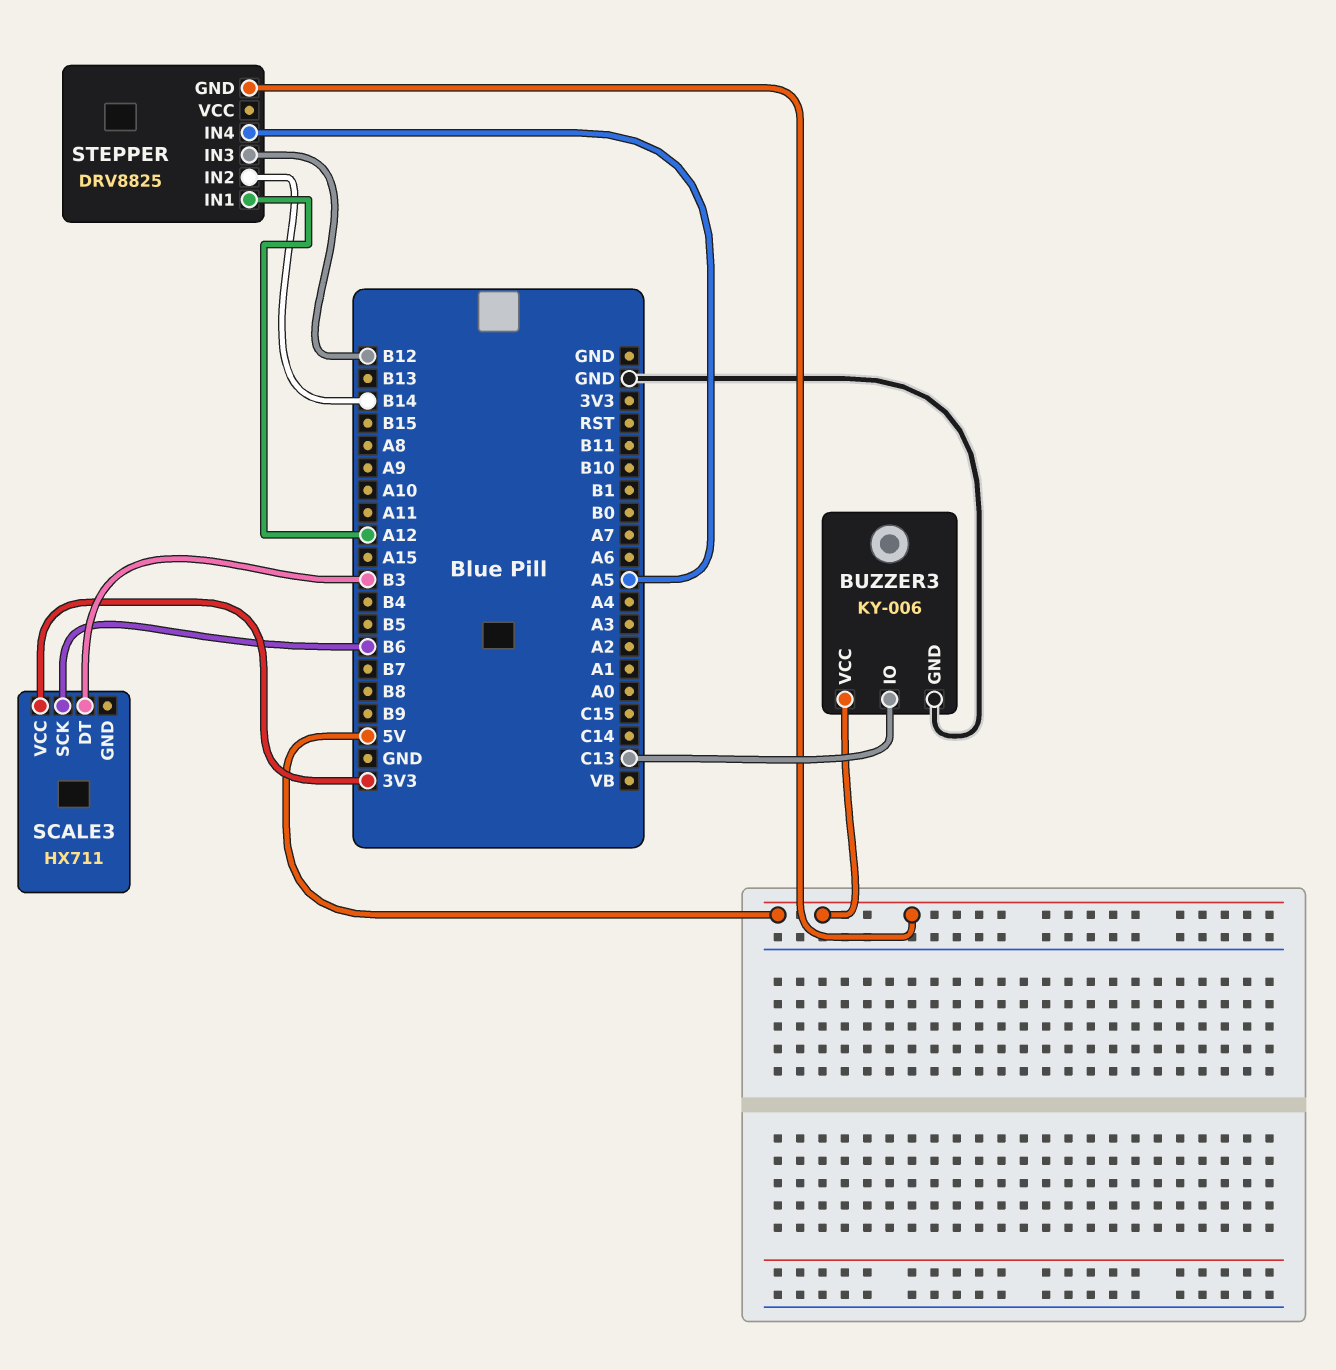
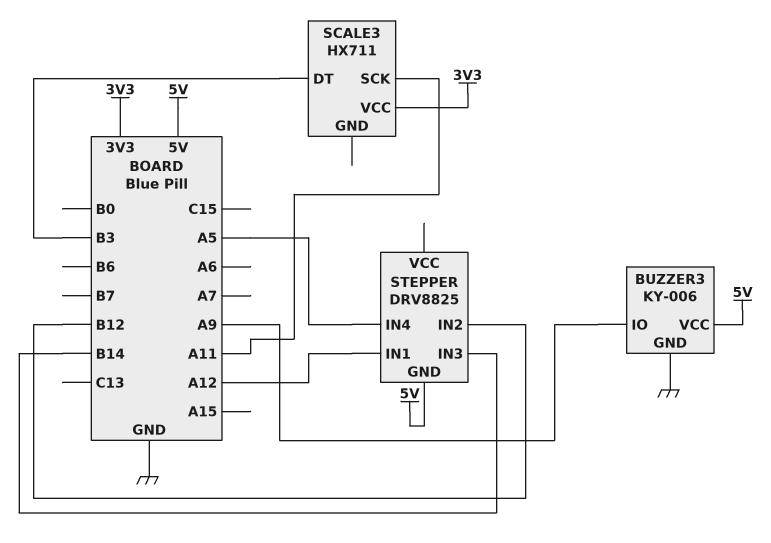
BUZZER3 pin IO: C13 -> A9
SCALE3 pin SCK: B6 -> A11
STEPPER pin IN2: B14 -> B12
STEPPER pin IN3: B12 -> B14

